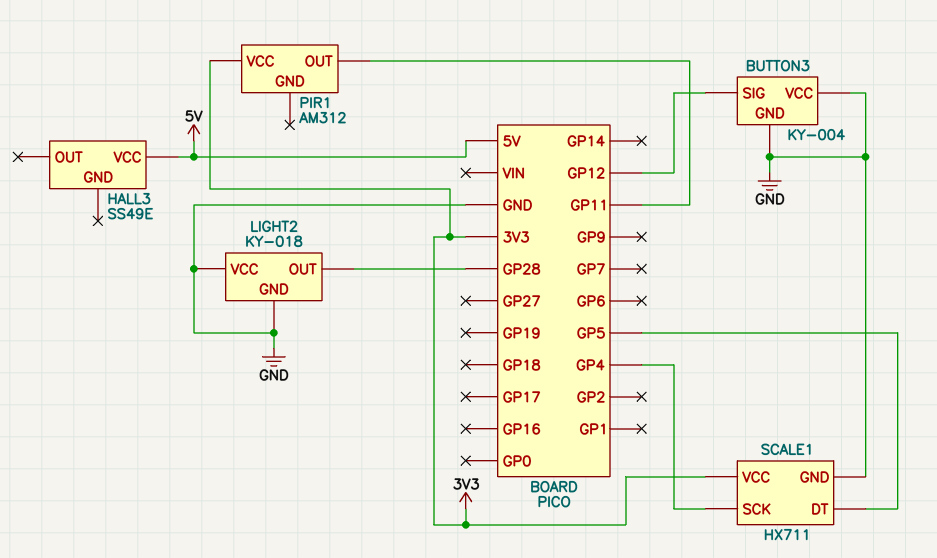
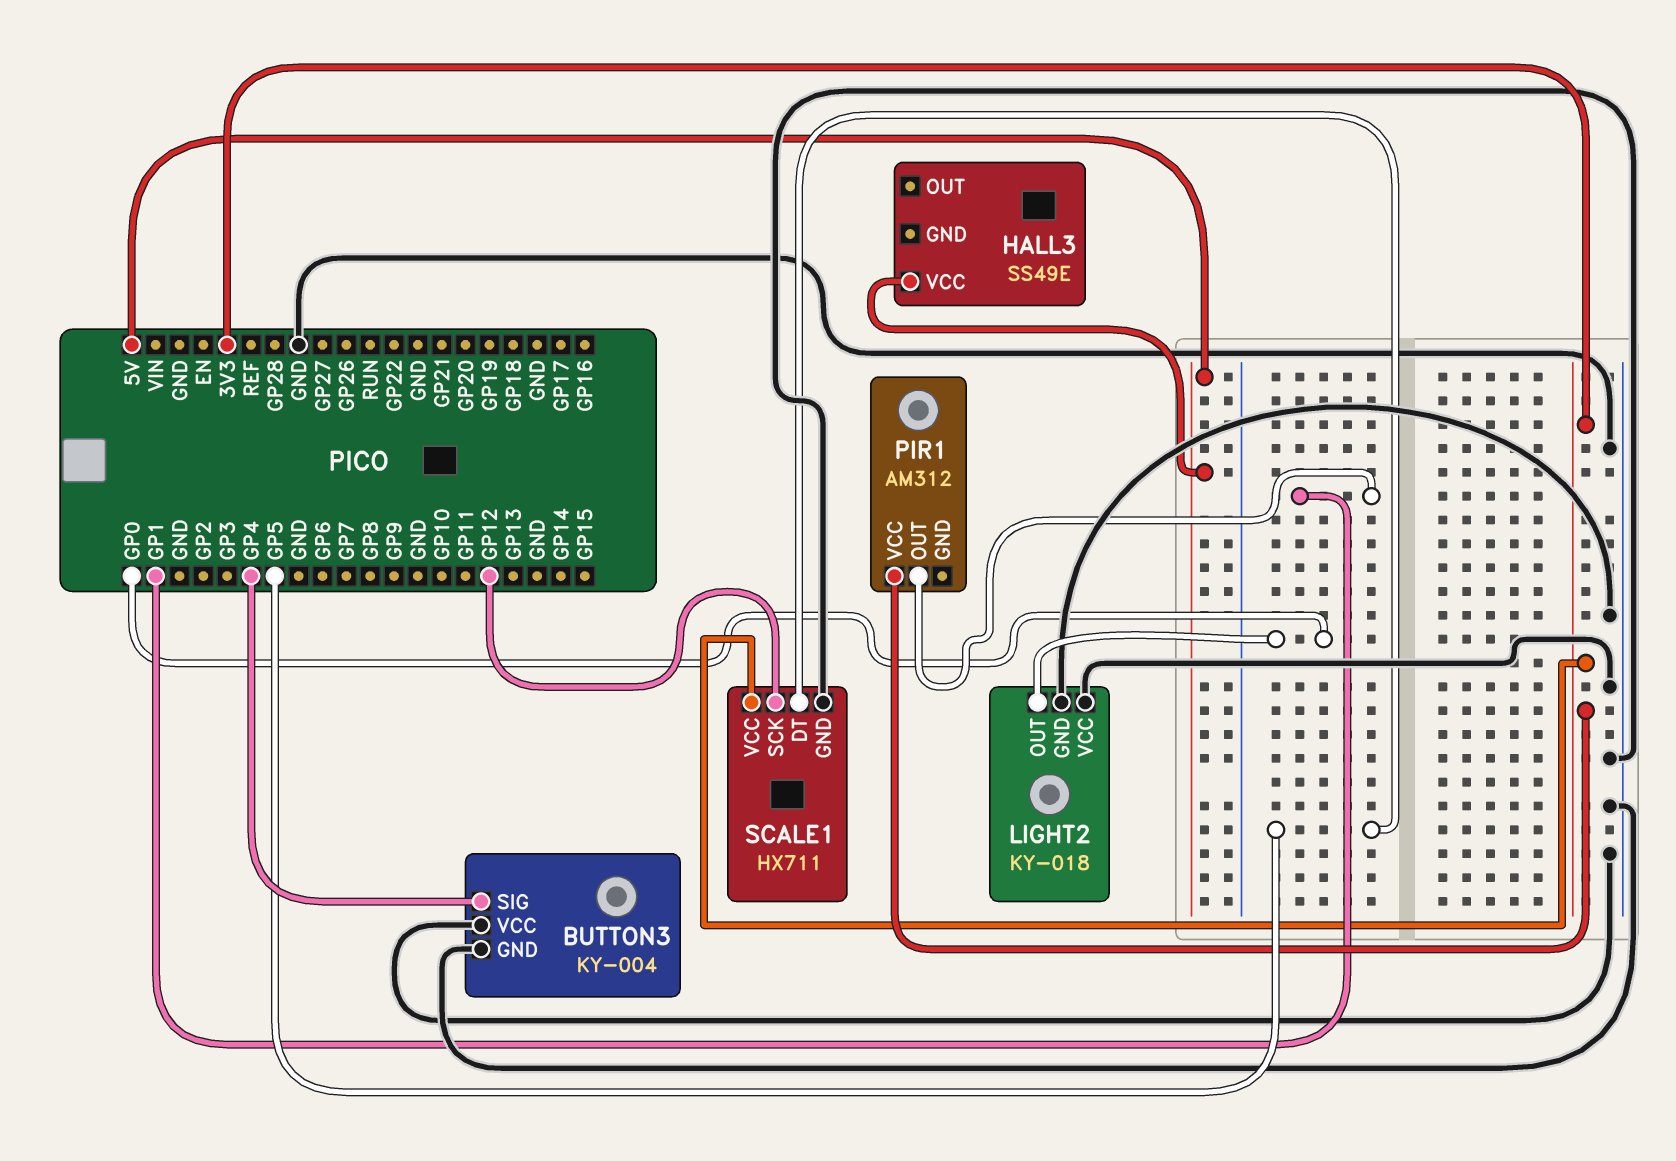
BUTTON3 pin SIG: GP12 -> GP4
LIGHT2 pin OUT: GP28 -> GP0
PIR1 pin OUT: GP11 -> GP1
SCALE1 pin SCK: GP4 -> GP12

